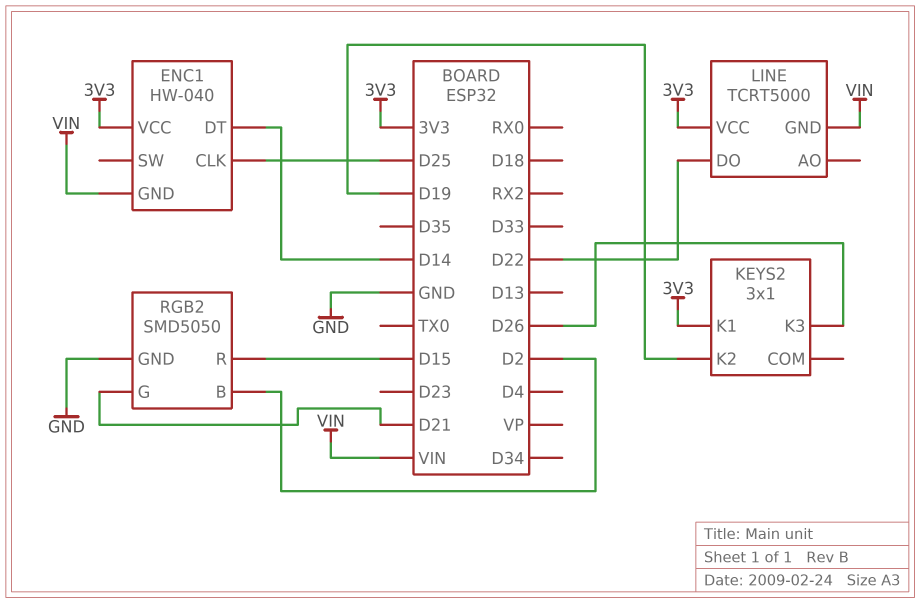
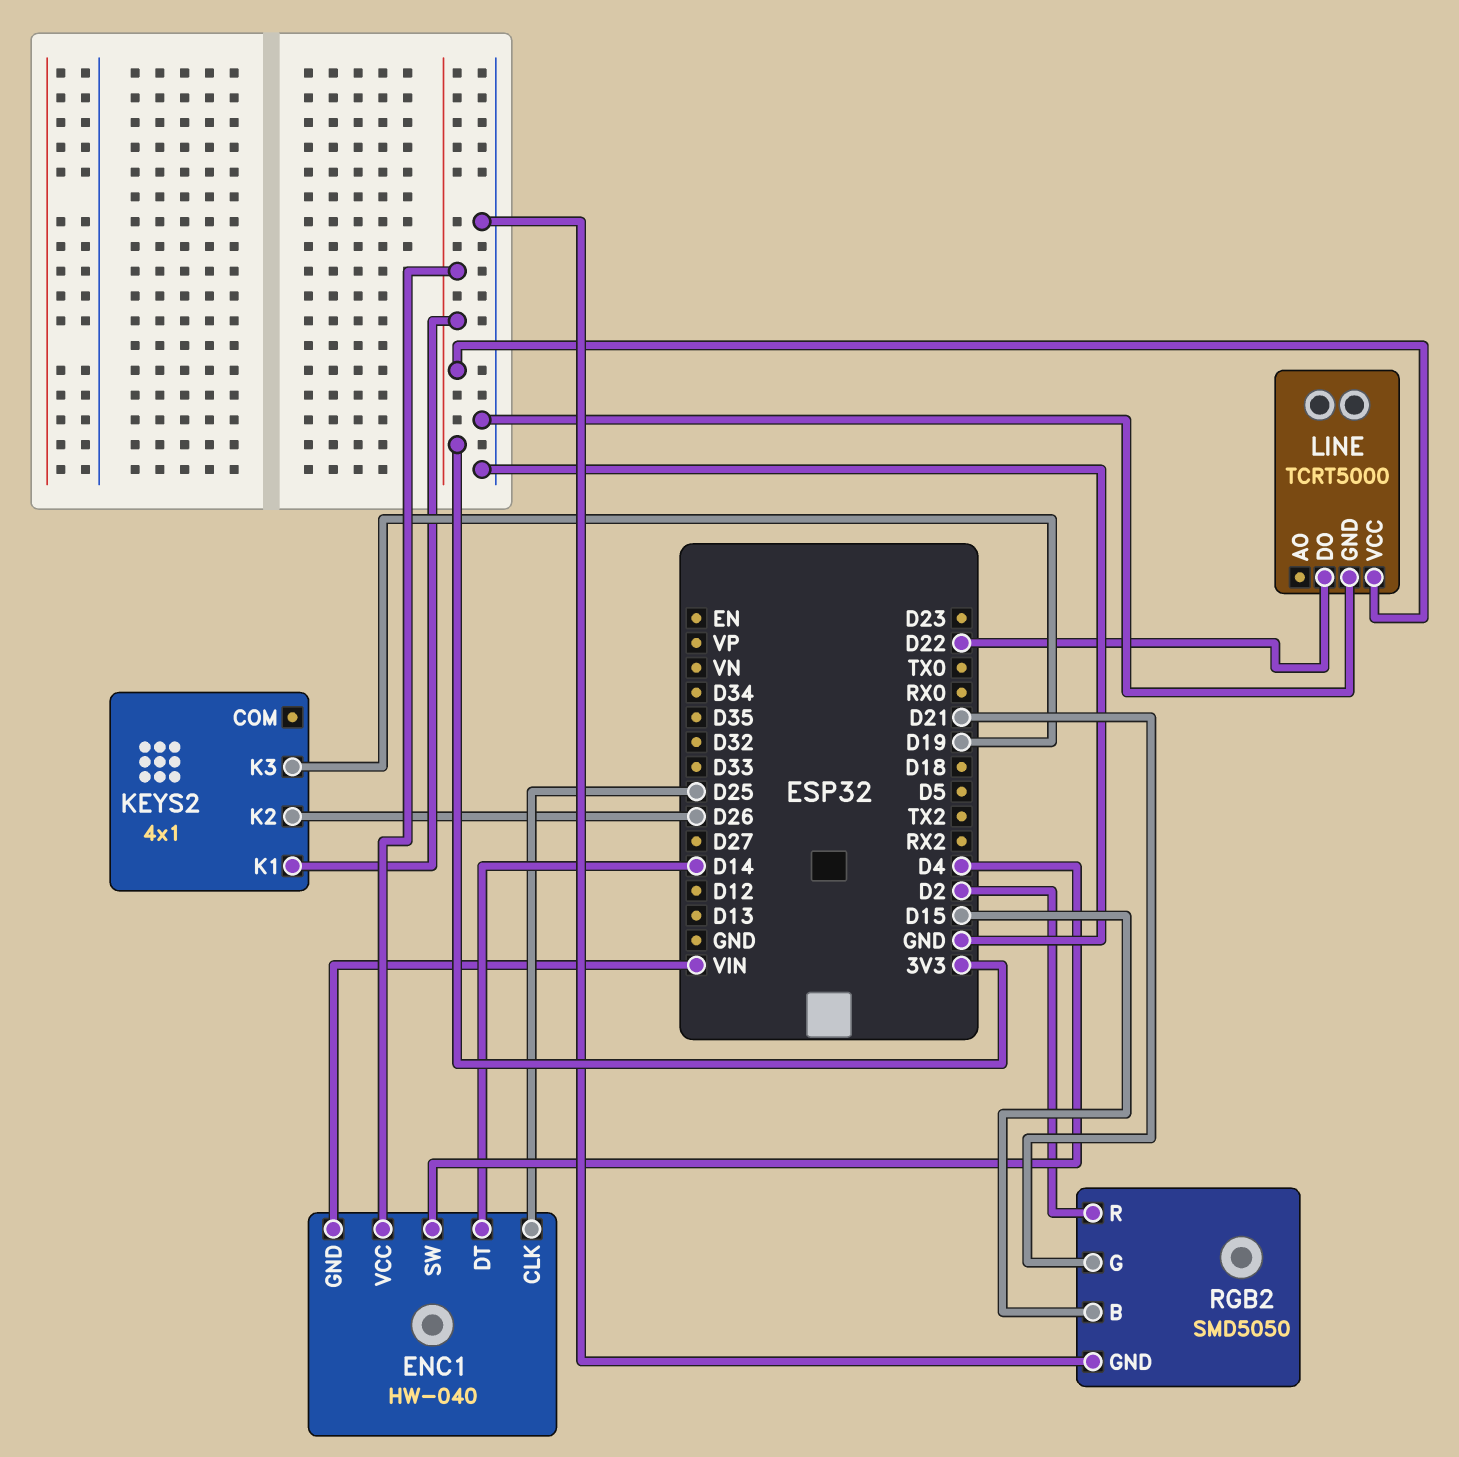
ENC1 pin SW: none -> D4
KEYS2: 3x1 -> 4x1
KEYS2 pin K2: D19 -> D26
KEYS2 pin K3: D26 -> D19
LINE pin GND: VIN -> GND
RGB2 pin B: D2 -> D15
RGB2 pin R: D15 -> D2

